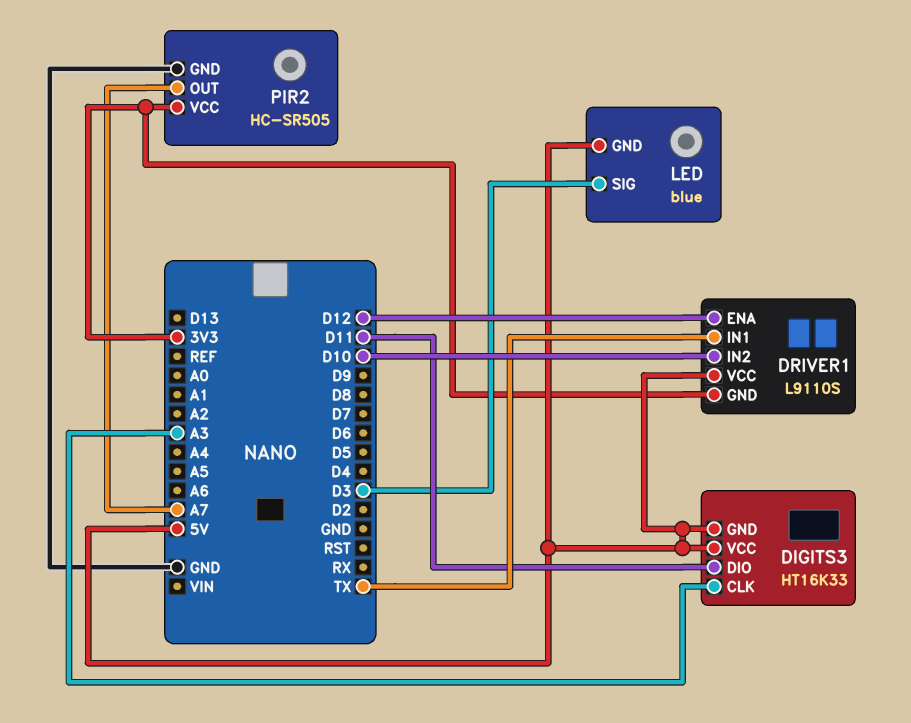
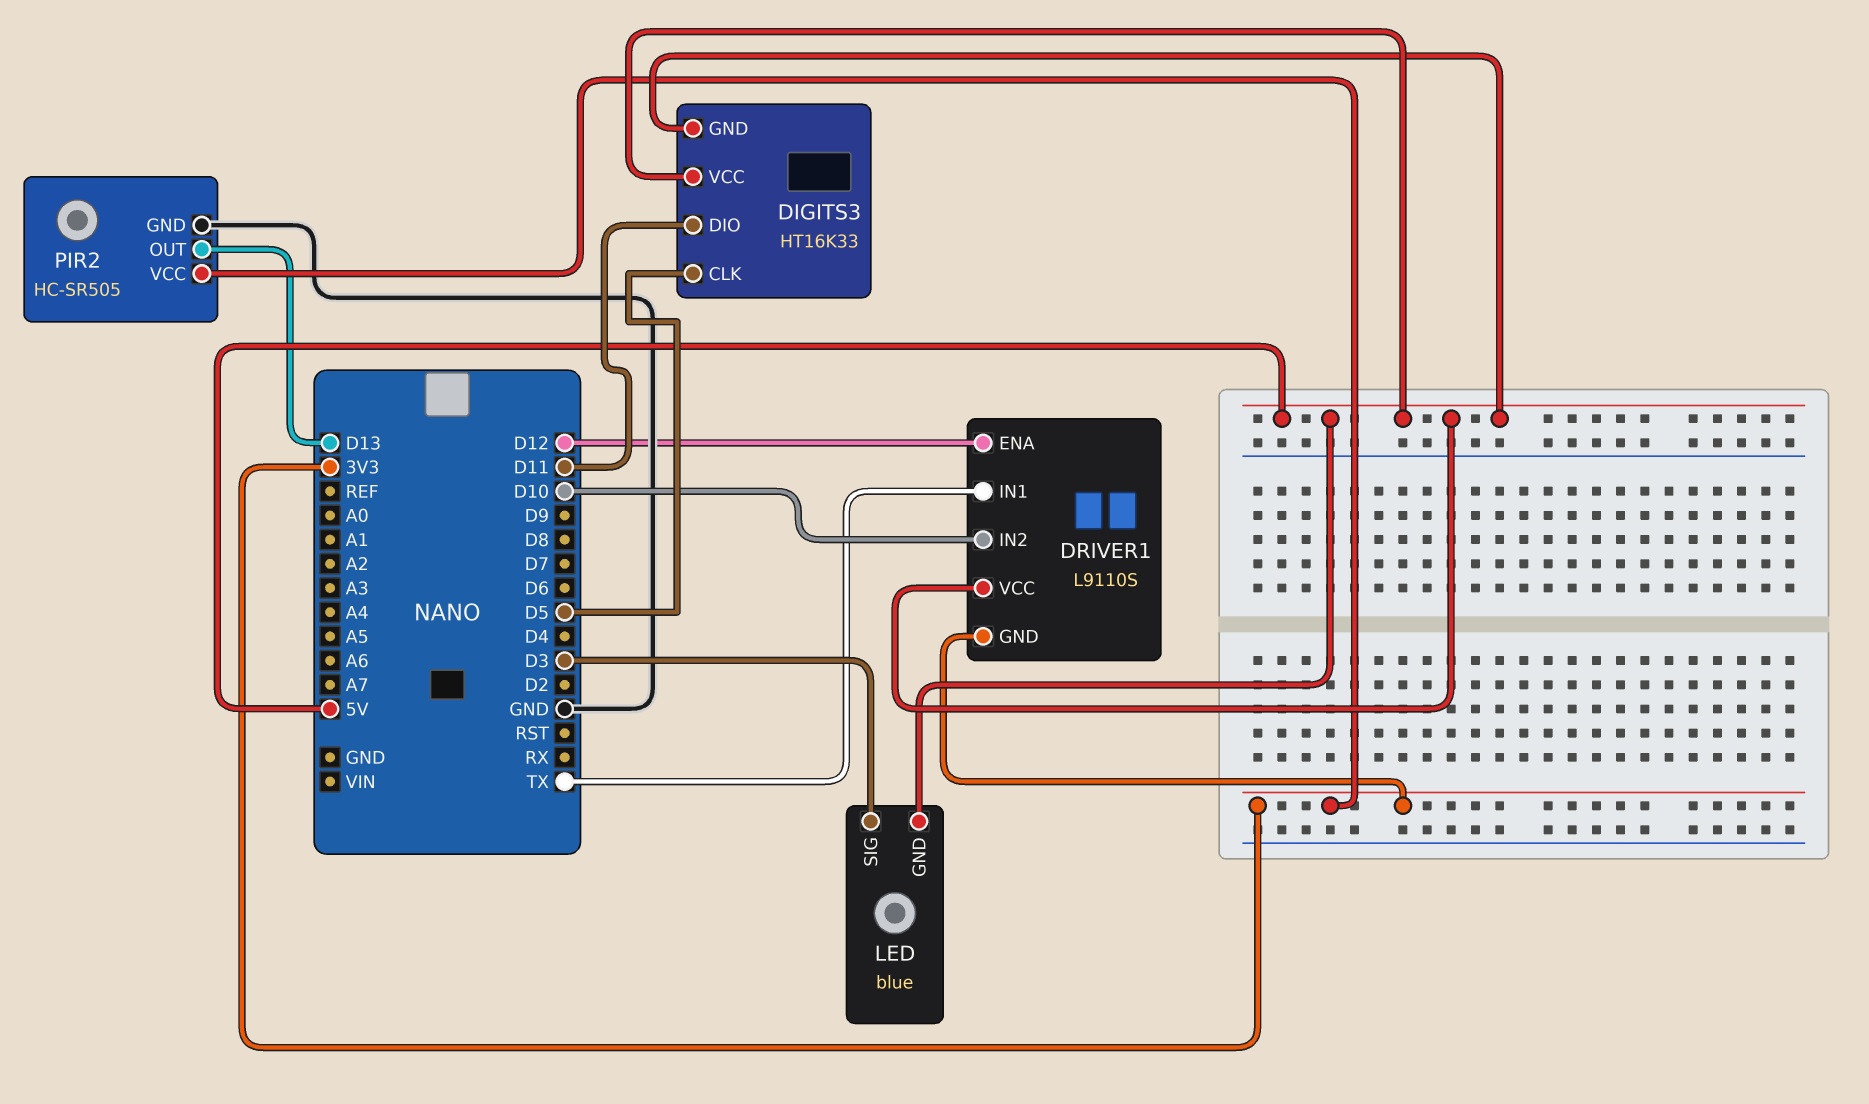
DIGITS3 pin CLK: A3 -> D5
PIR2 pin OUT: A7 -> D13

